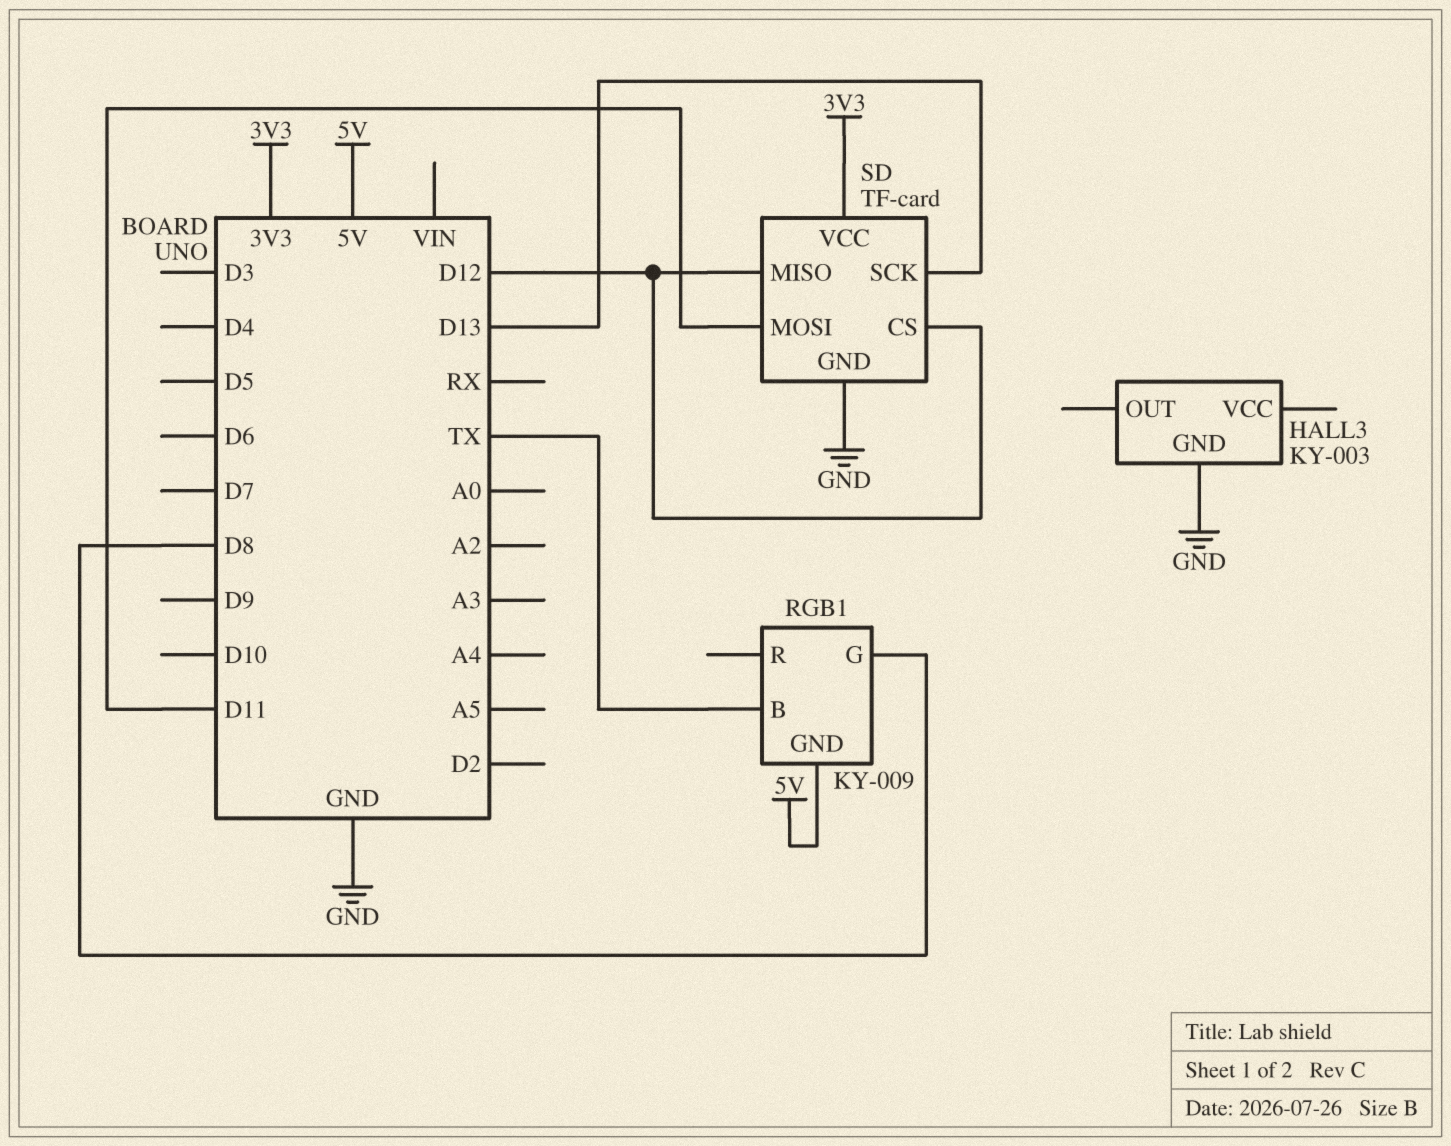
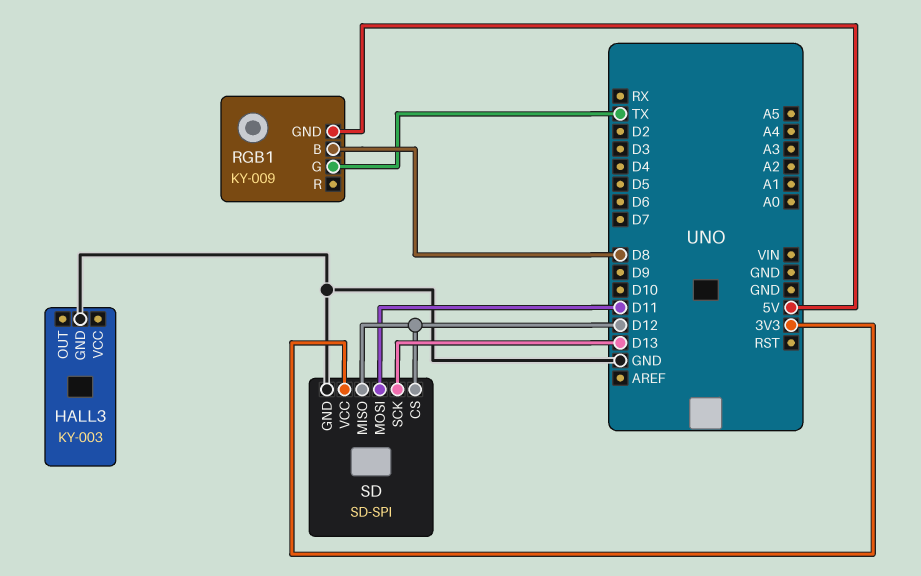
RGB1 pin B: TX -> D8
RGB1 pin G: D8 -> TX
SD: TF-card -> SD-SPI

